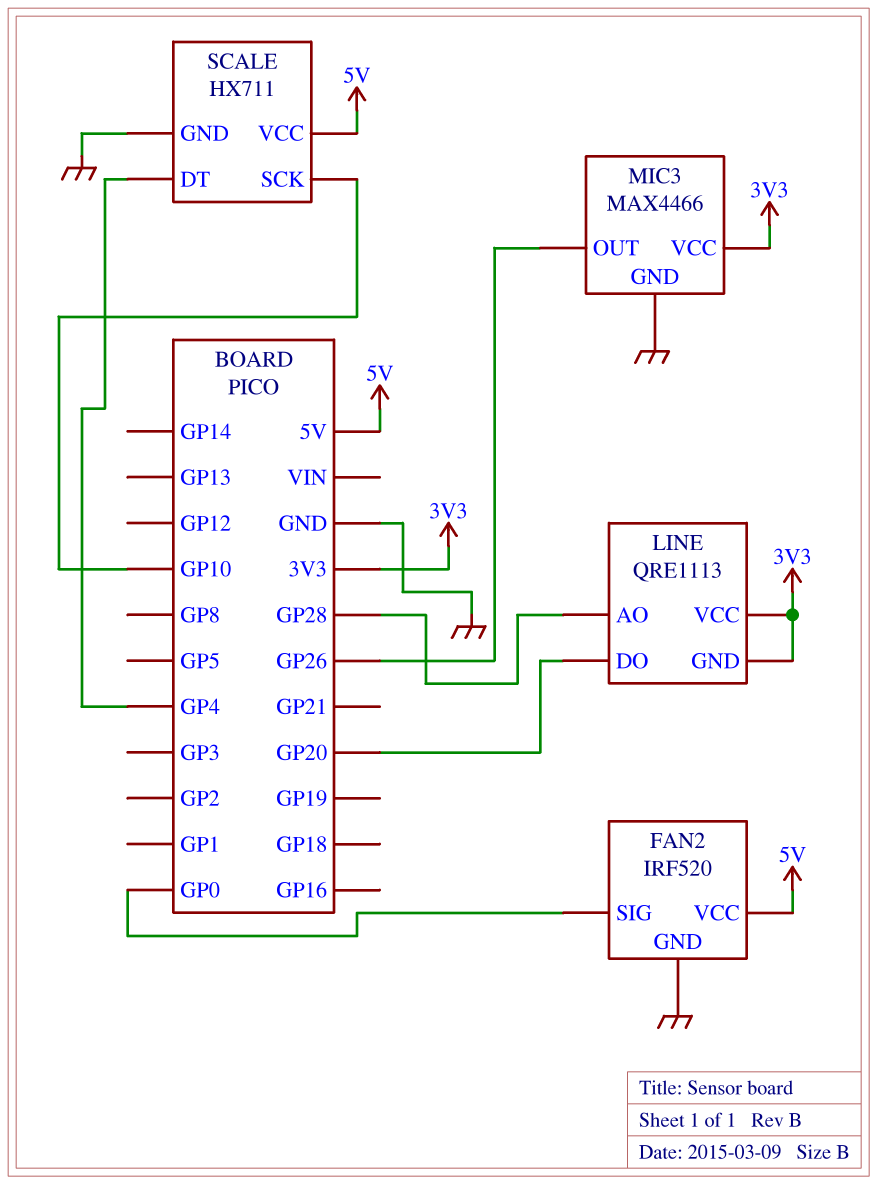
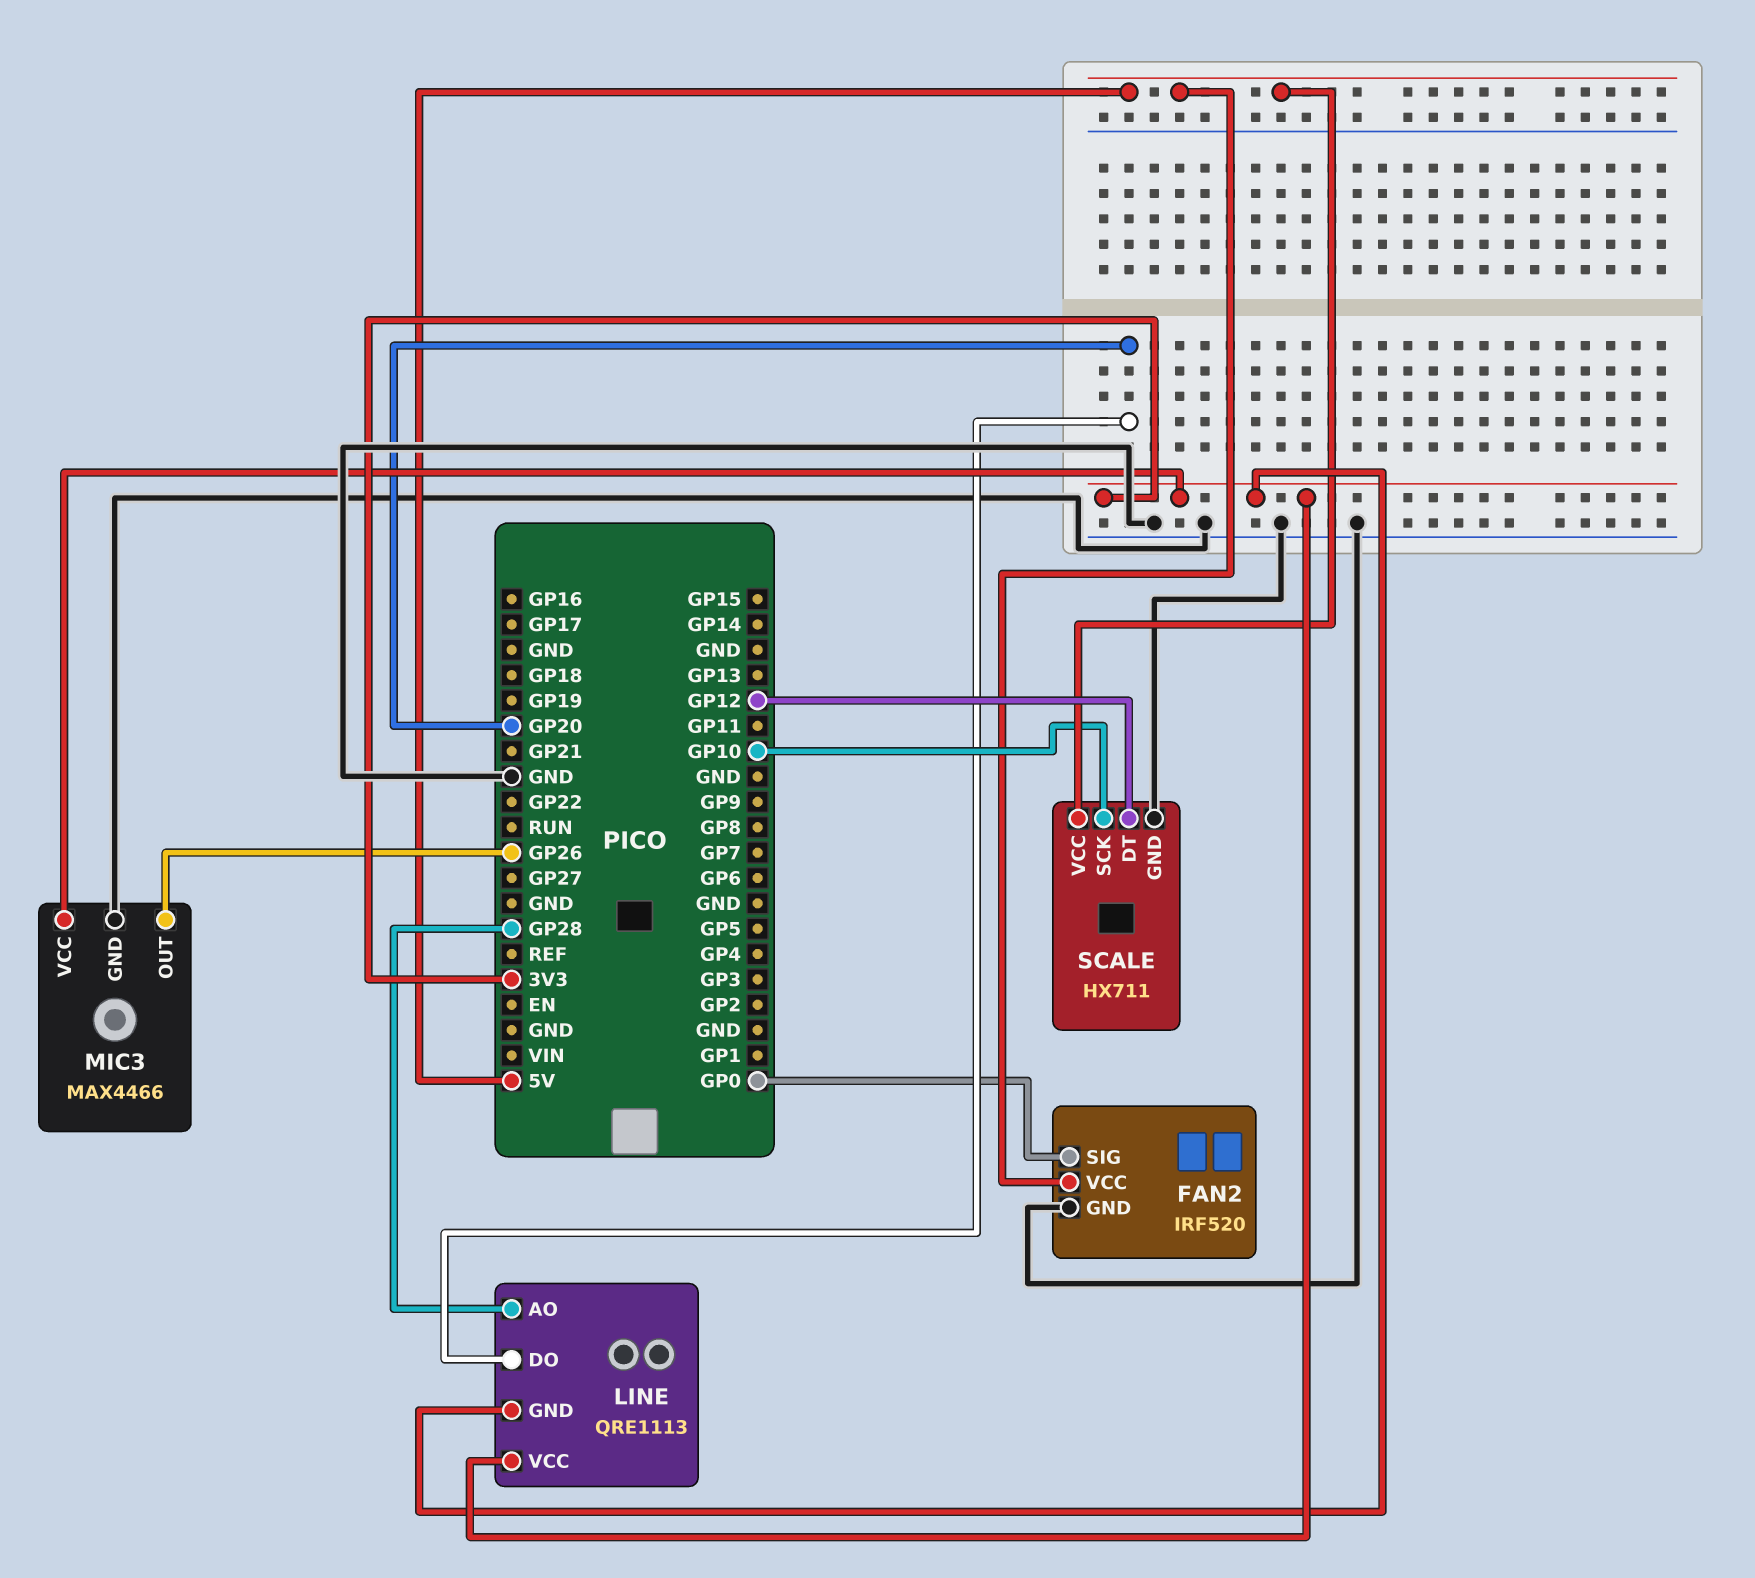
SCALE pin DT: GP4 -> GP12

